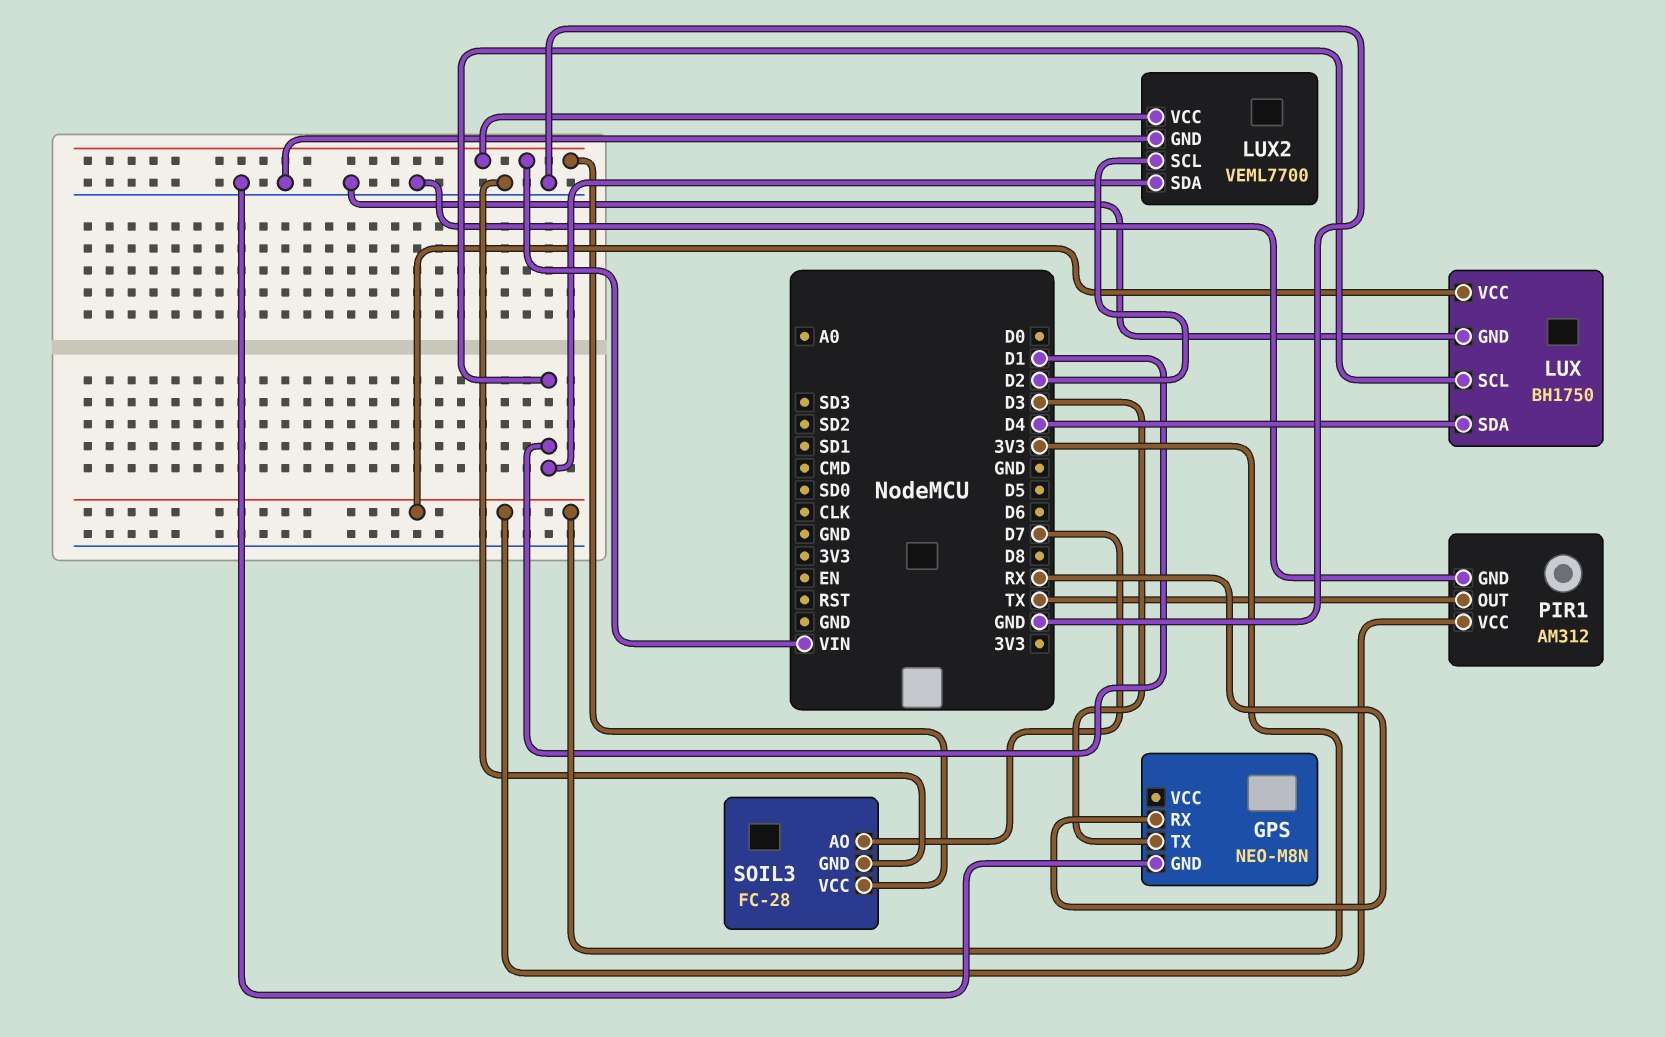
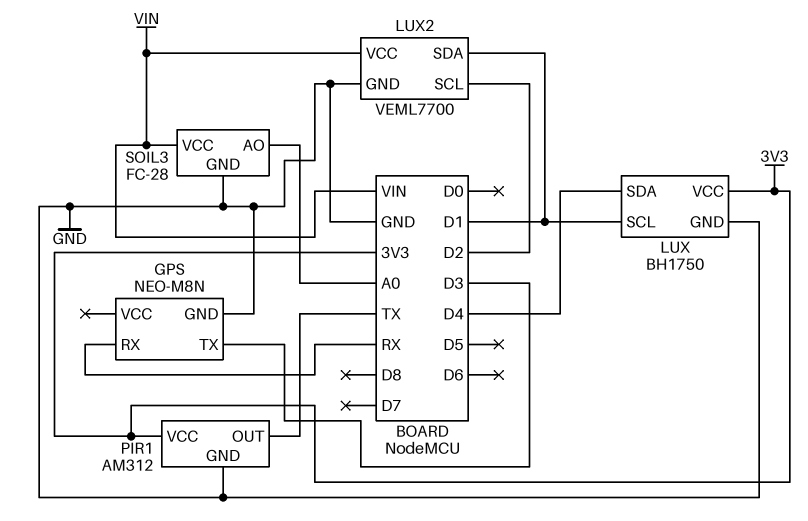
SOIL3 pin AO: D7 -> A0

